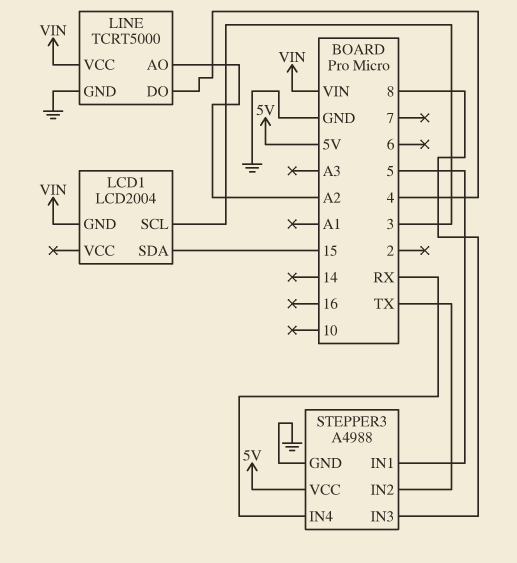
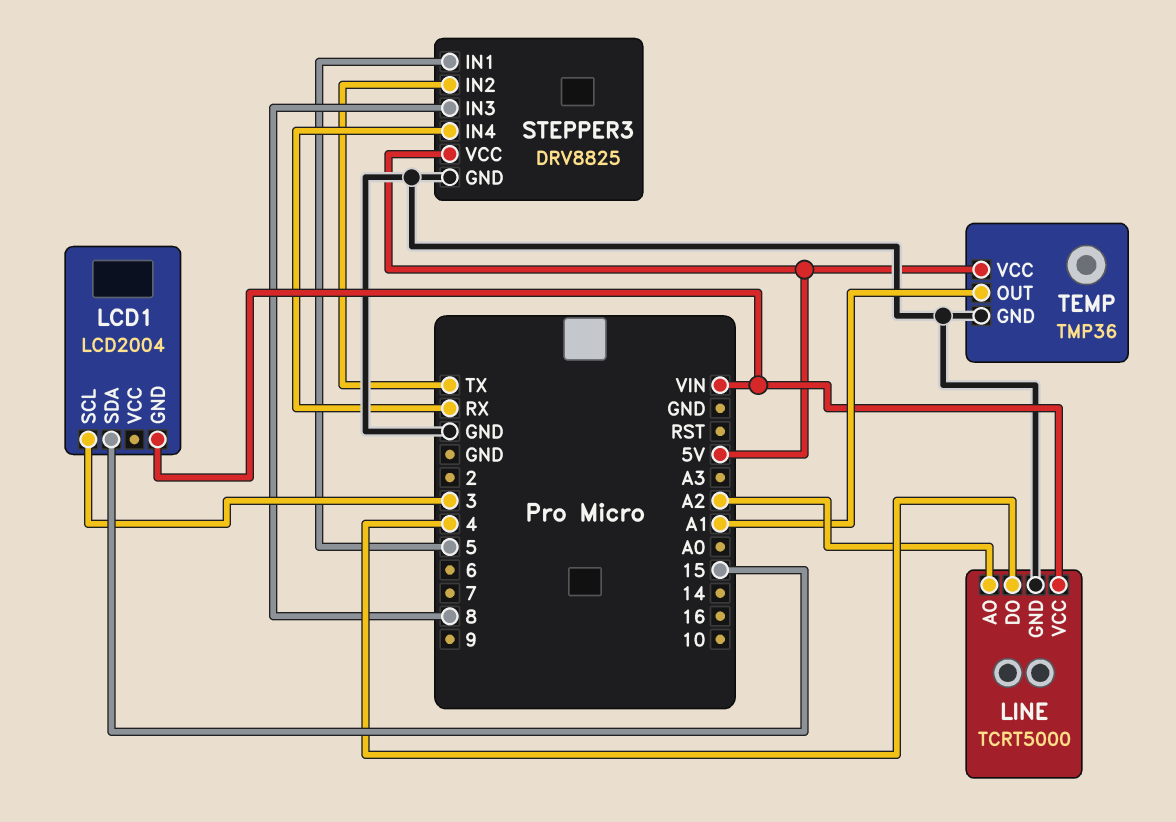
STEPPER3: A4988 -> DRV8825
TEMP: none -> TMP36
TEMP pin GND: none -> GND
TEMP pin OUT: none -> A1
TEMP pin VCC: none -> 5V

